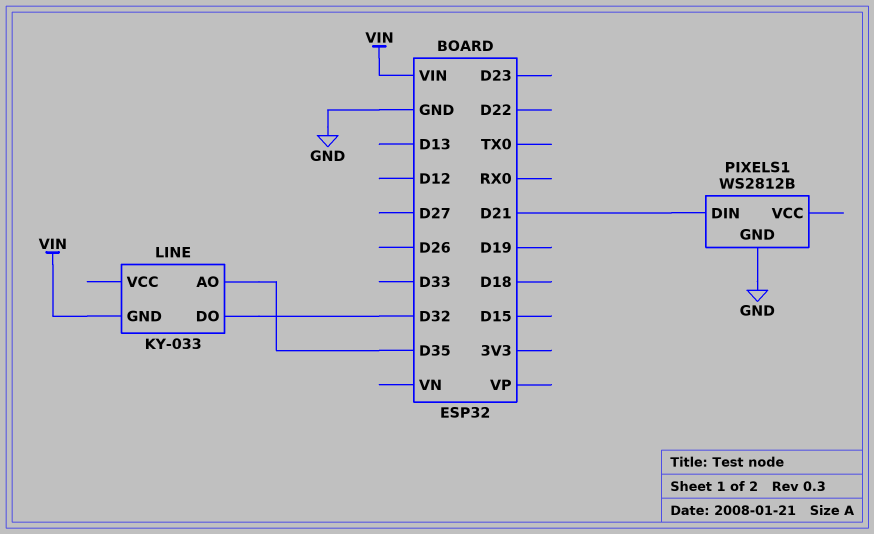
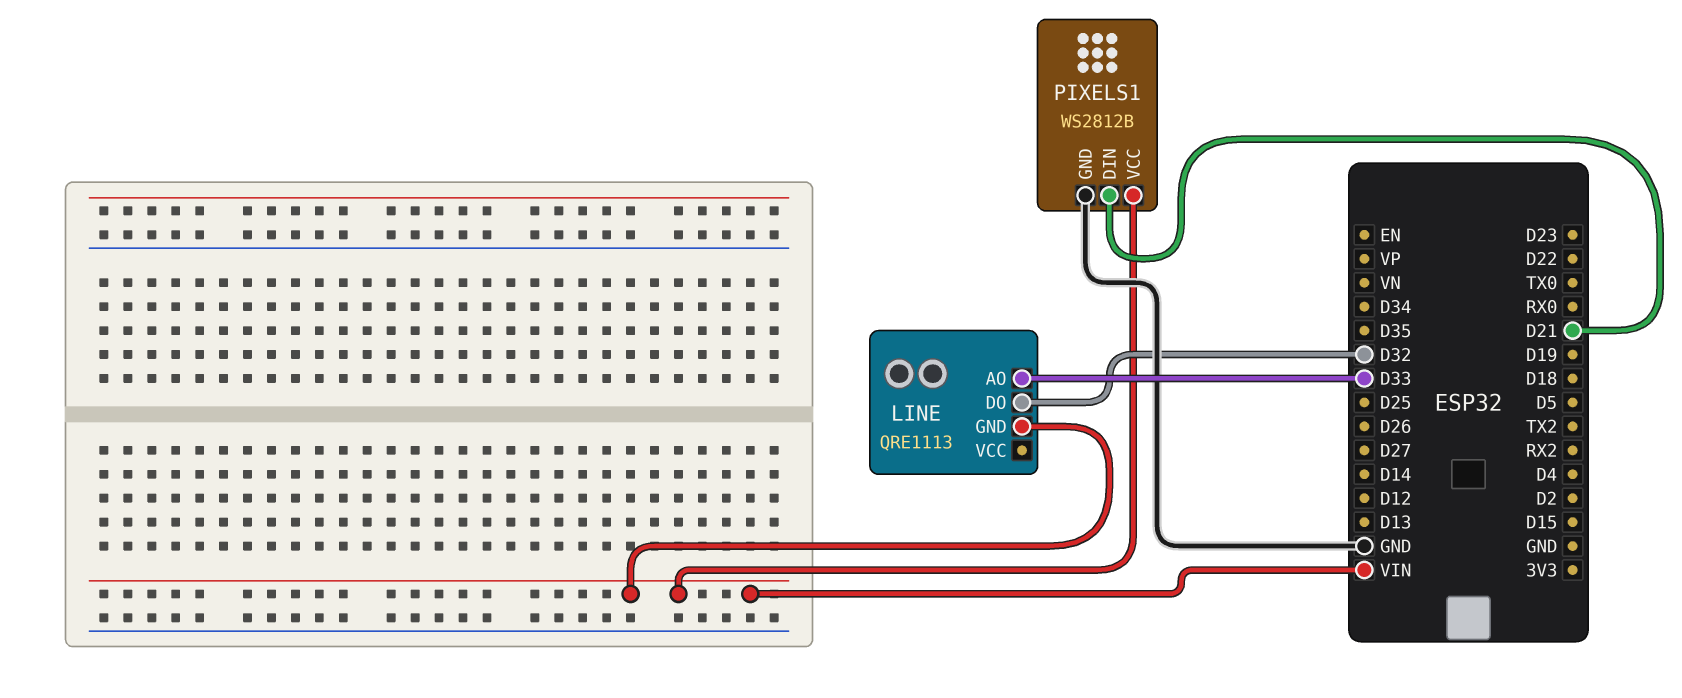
LINE: KY-033 -> QRE1113
LINE pin AO: D35 -> D33
PIXELS1 pin VCC: none -> VIN

